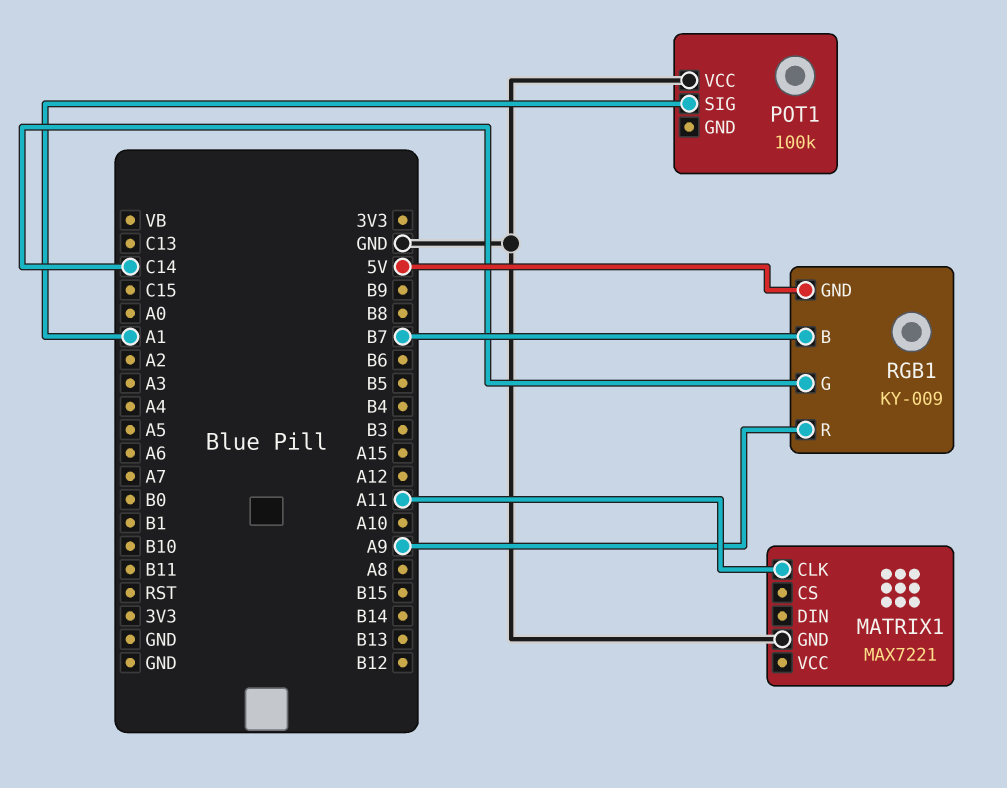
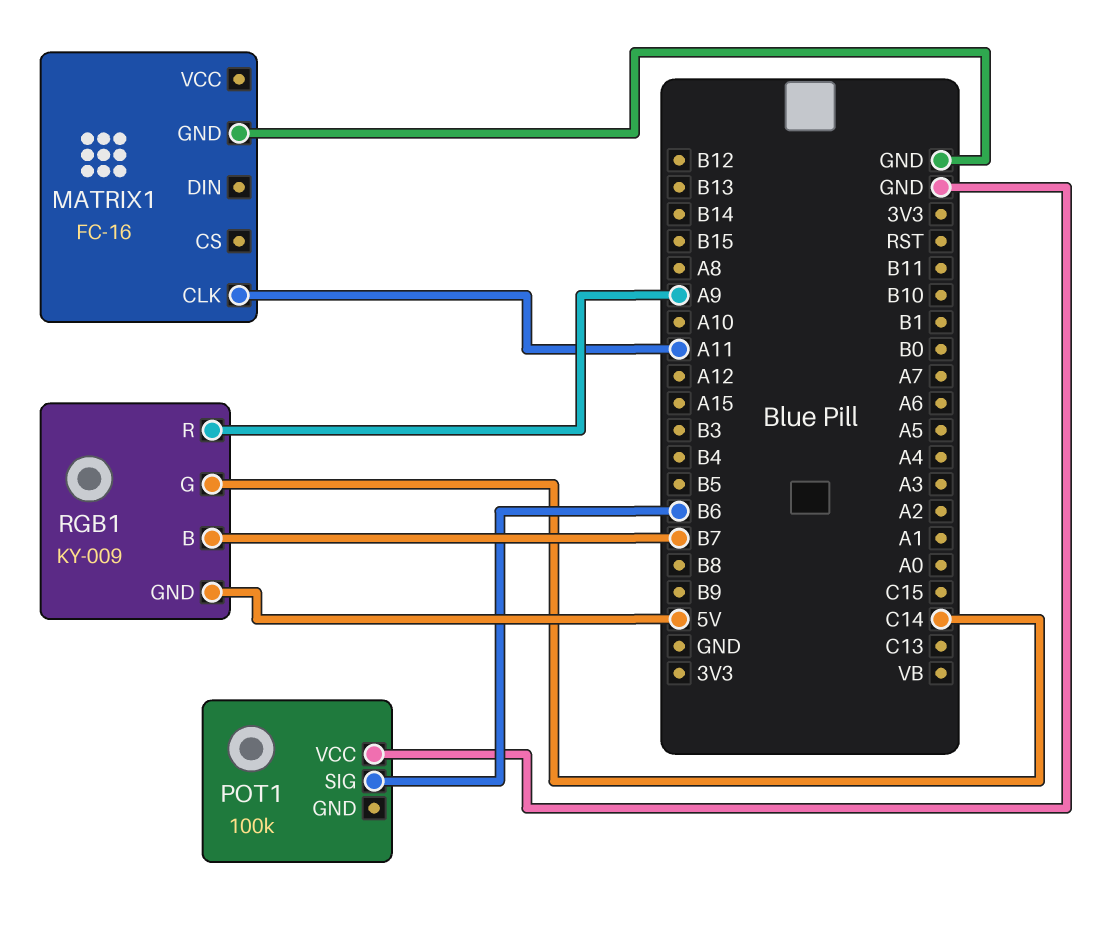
MATRIX1: MAX7221 -> FC-16
POT1 pin SIG: A1 -> B6

